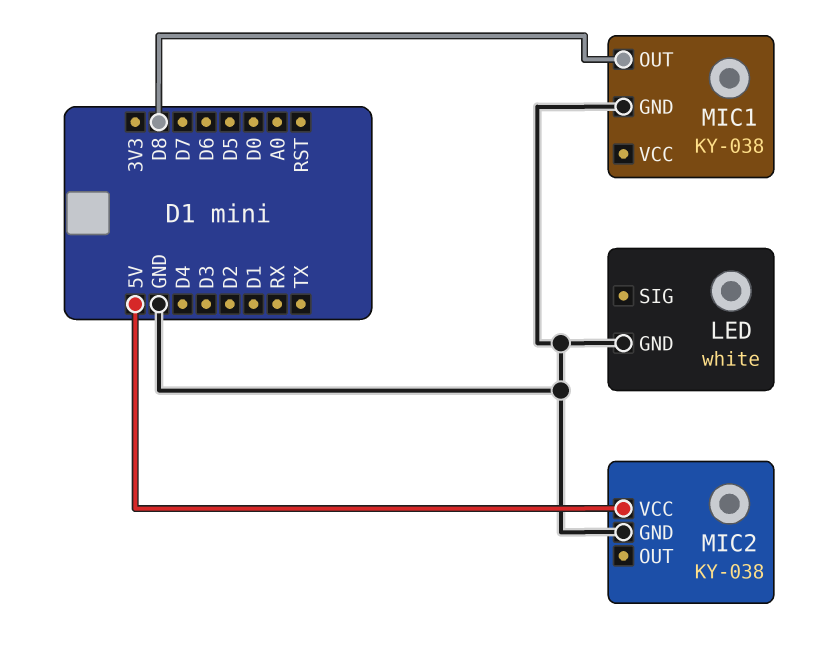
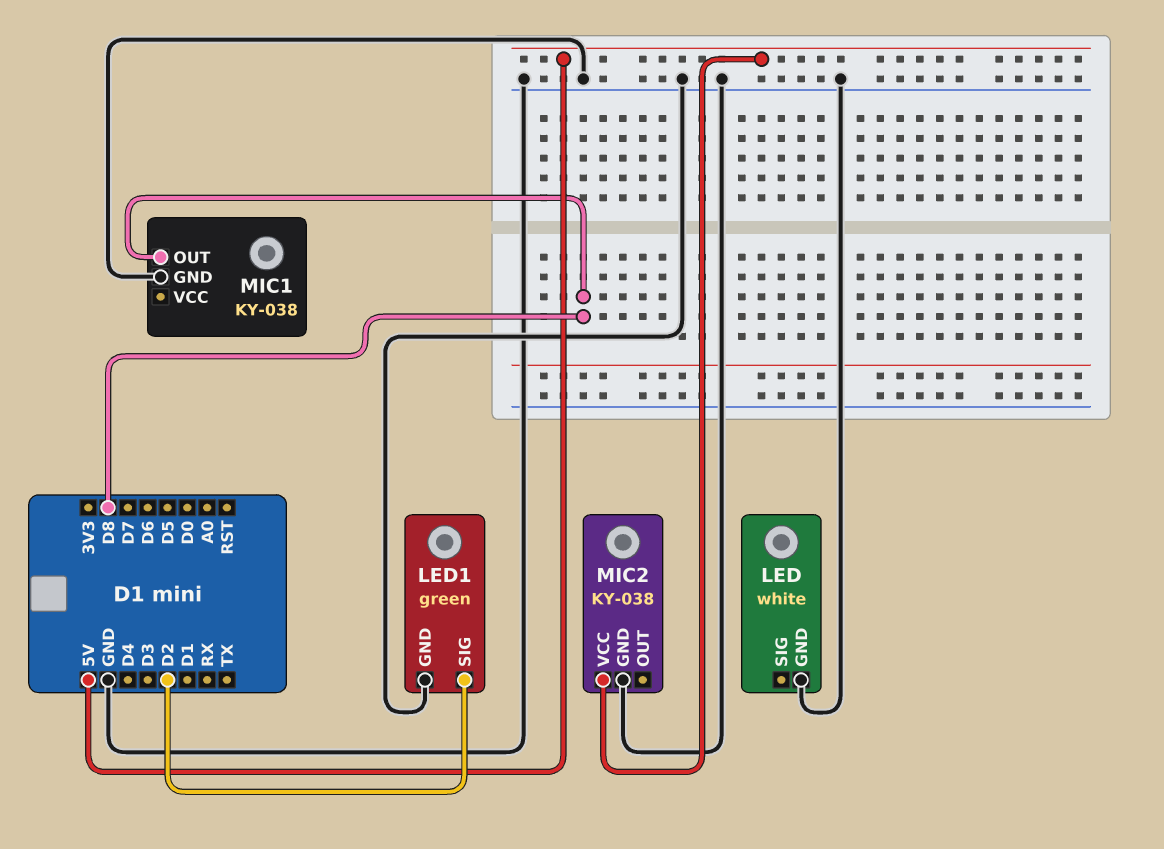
LED1: none -> green
LED1 pin GND: none -> GND
LED1 pin SIG: none -> D2

